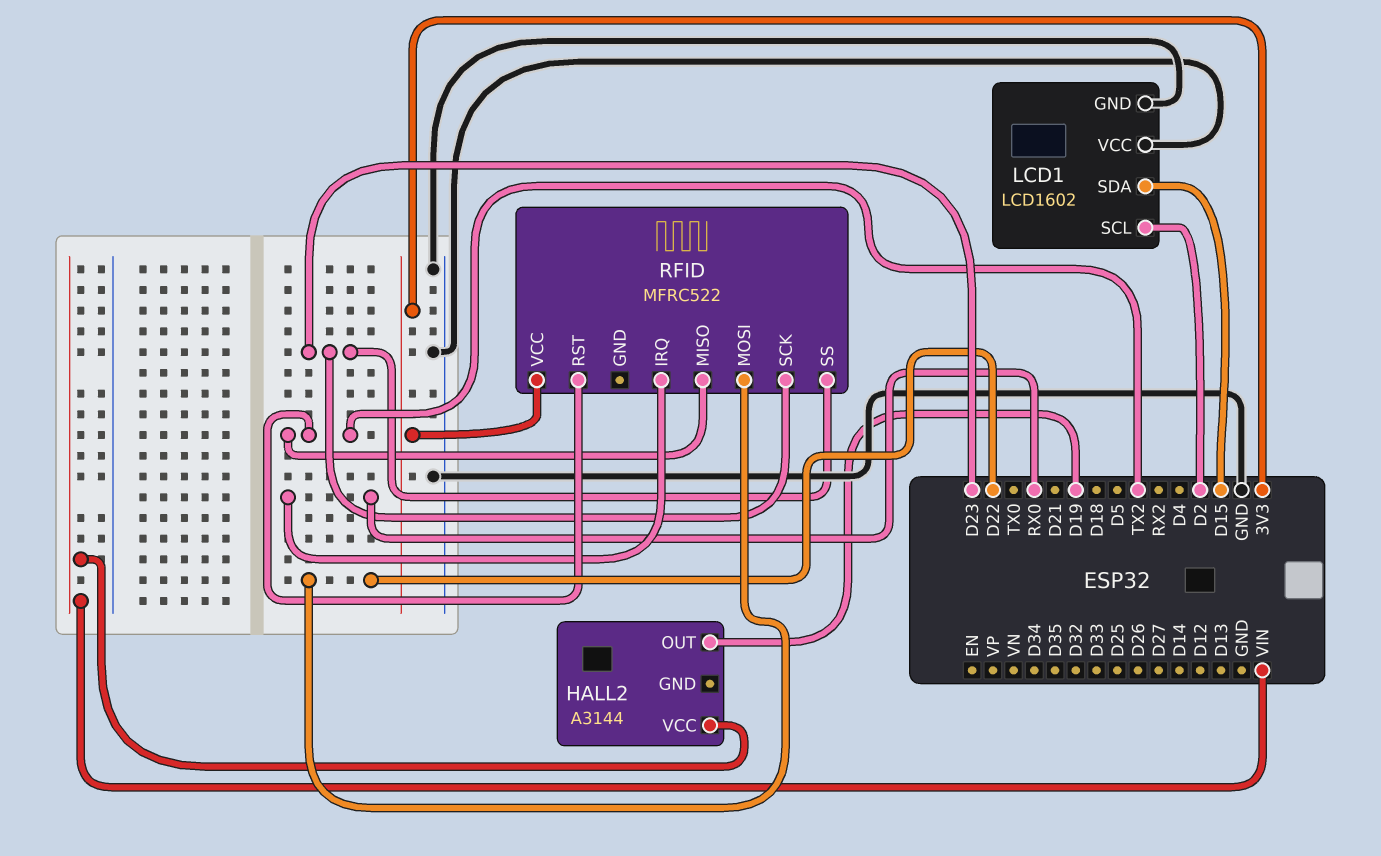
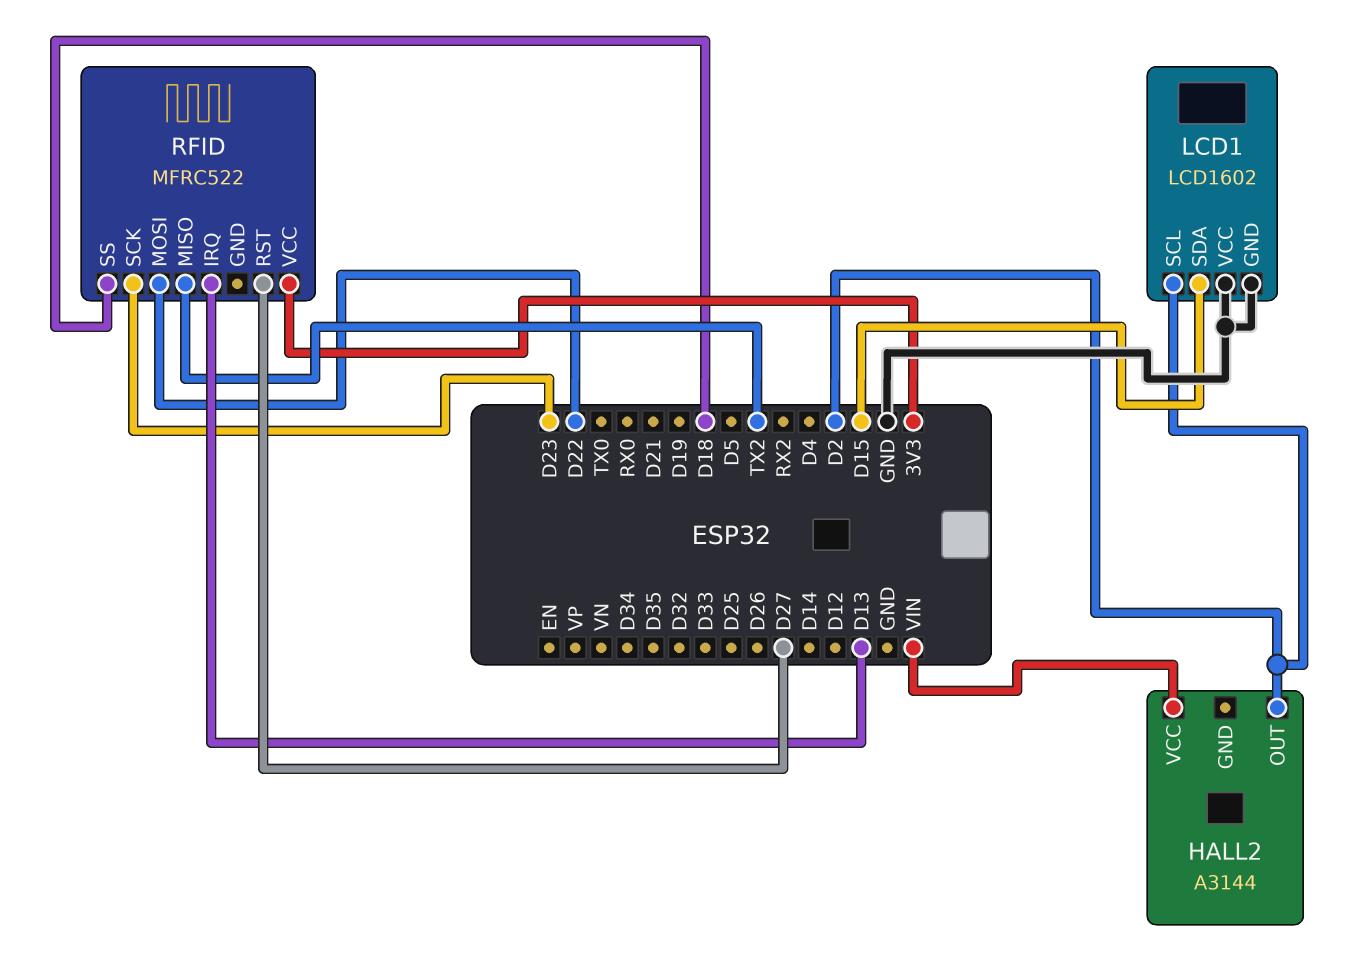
HALL2 pin OUT: D19 -> D2
RFID pin IRQ: RX0 -> D13
RFID pin RST: TX2 -> D27
RFID pin SS: D23 -> D18

